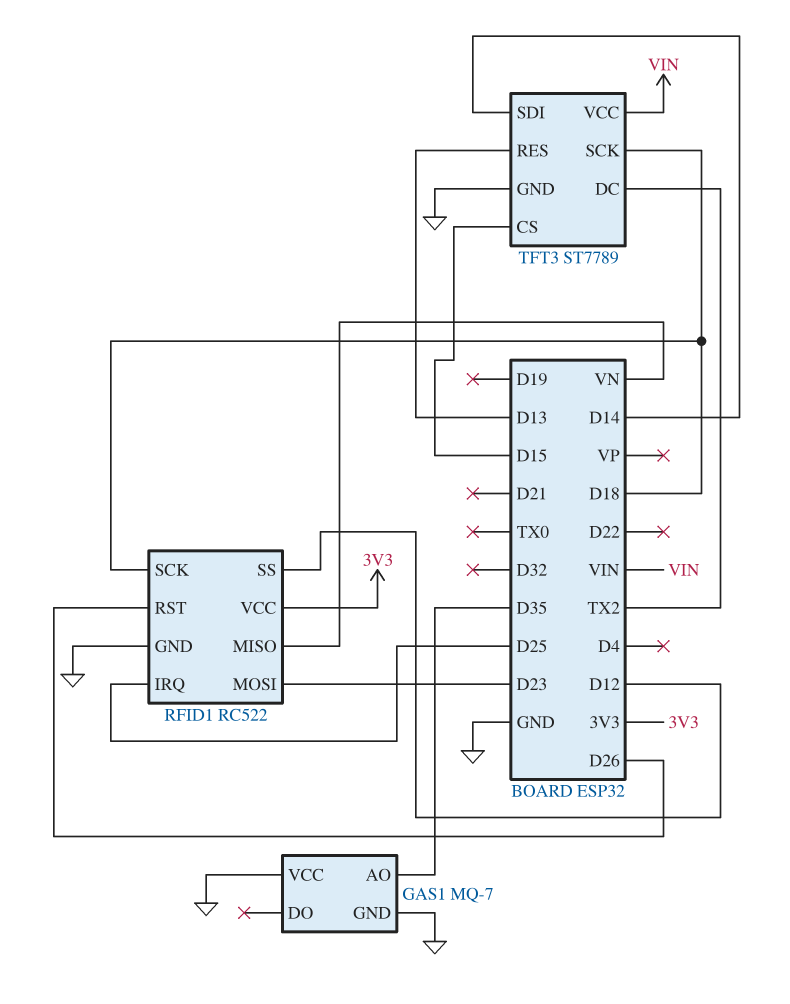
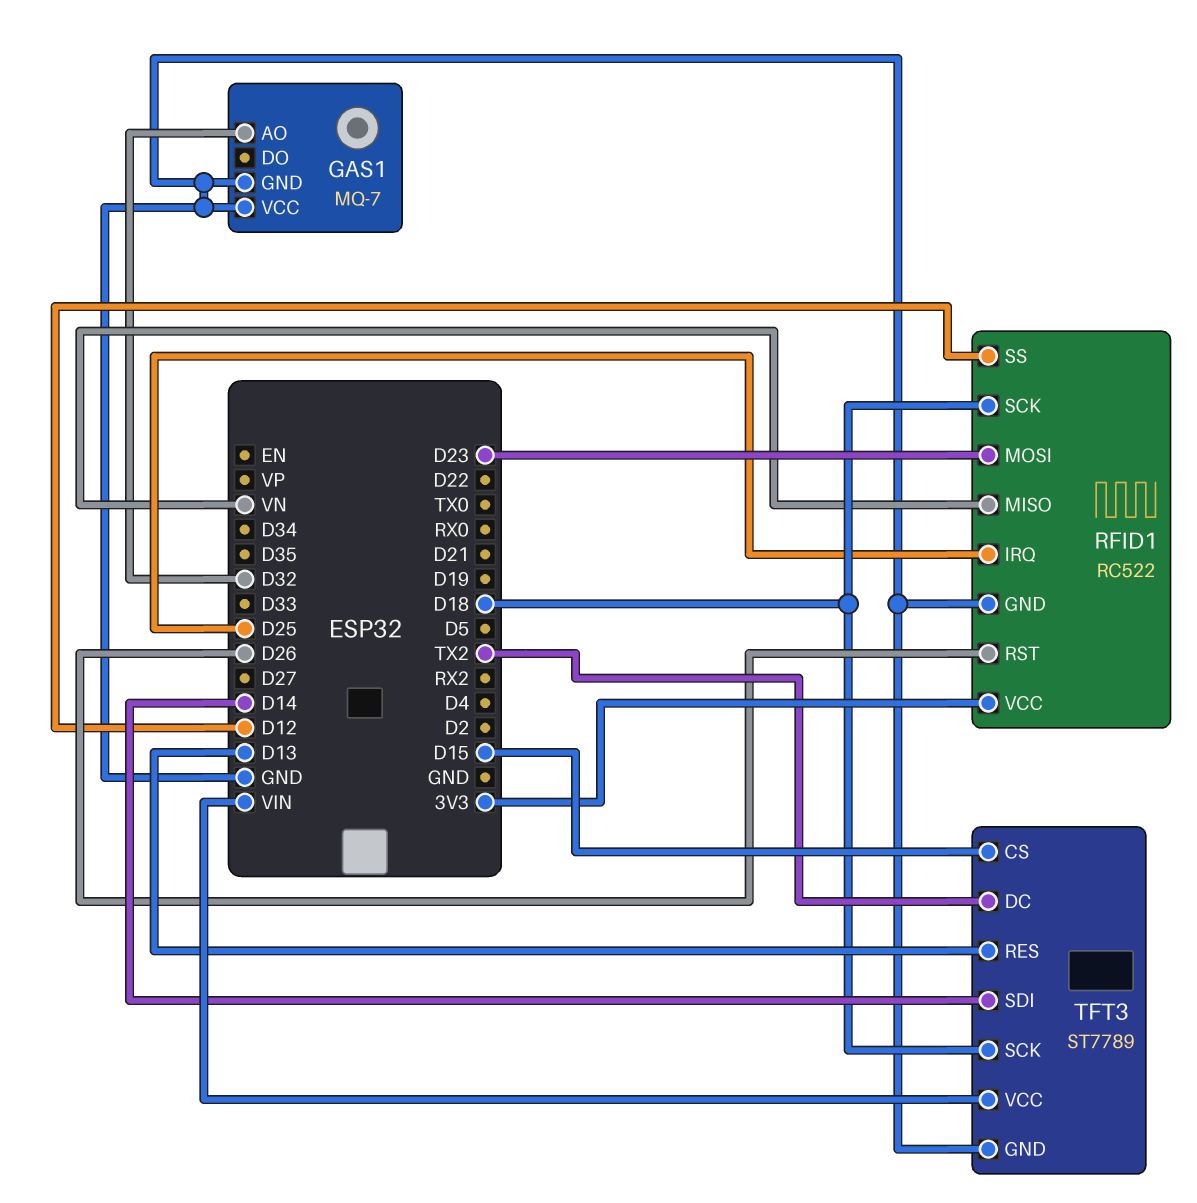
GAS1 pin AO: D35 -> D32

